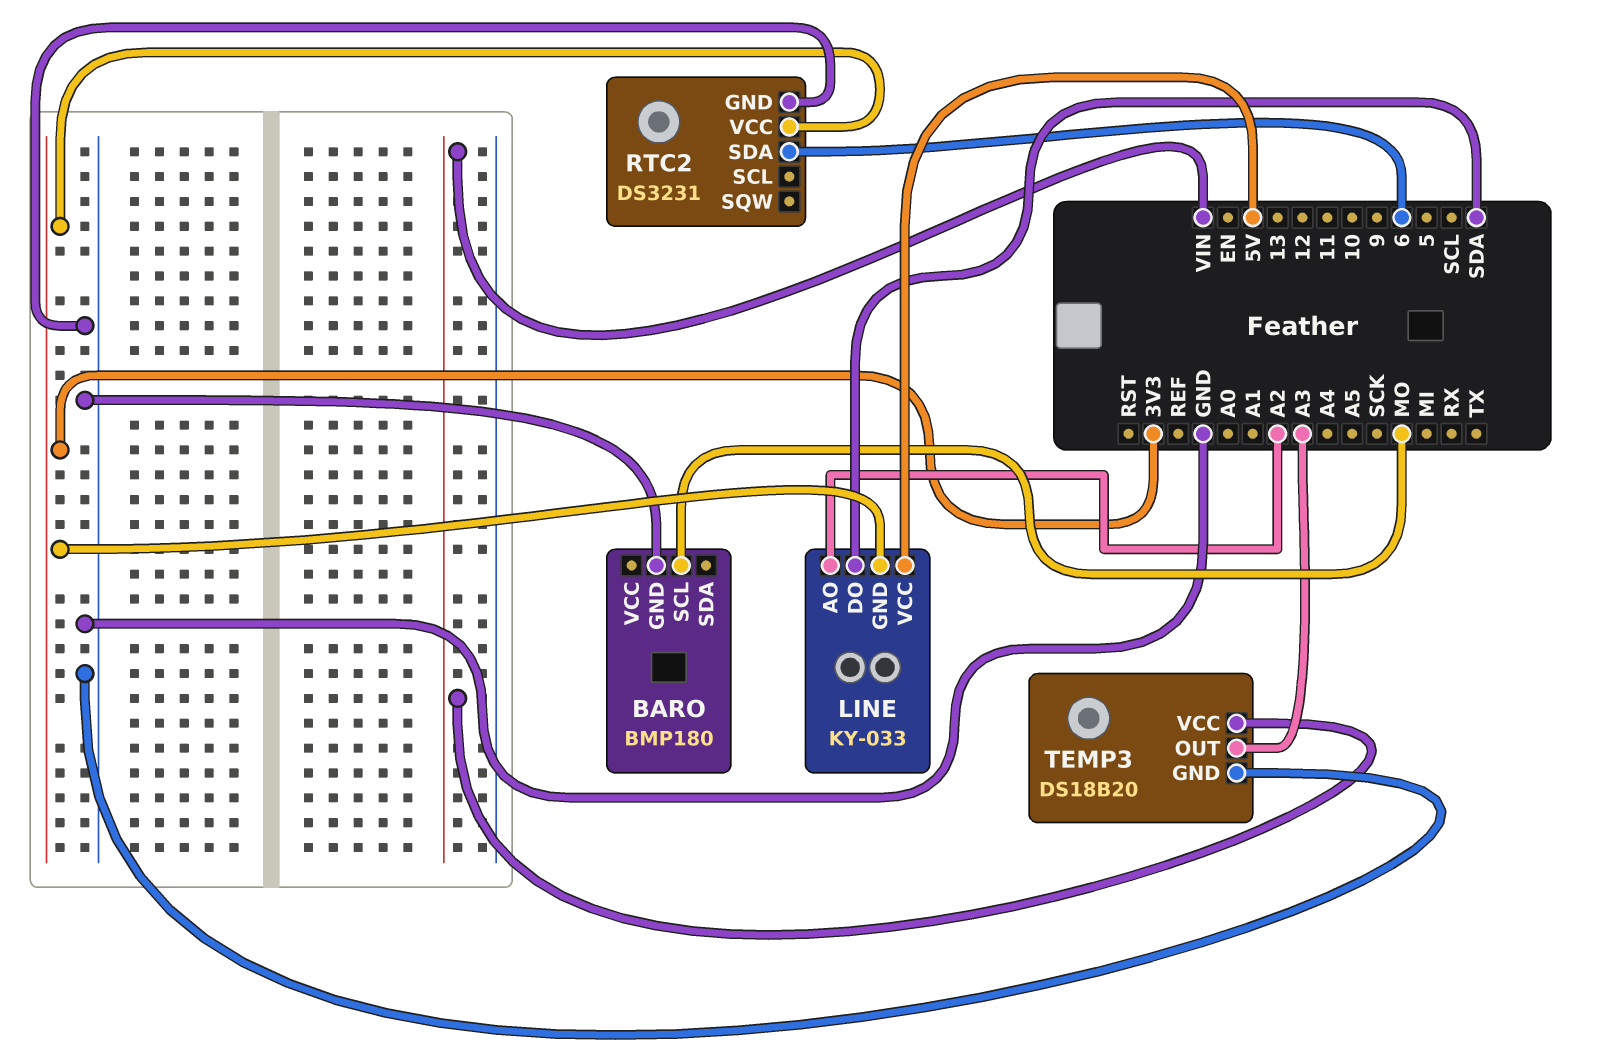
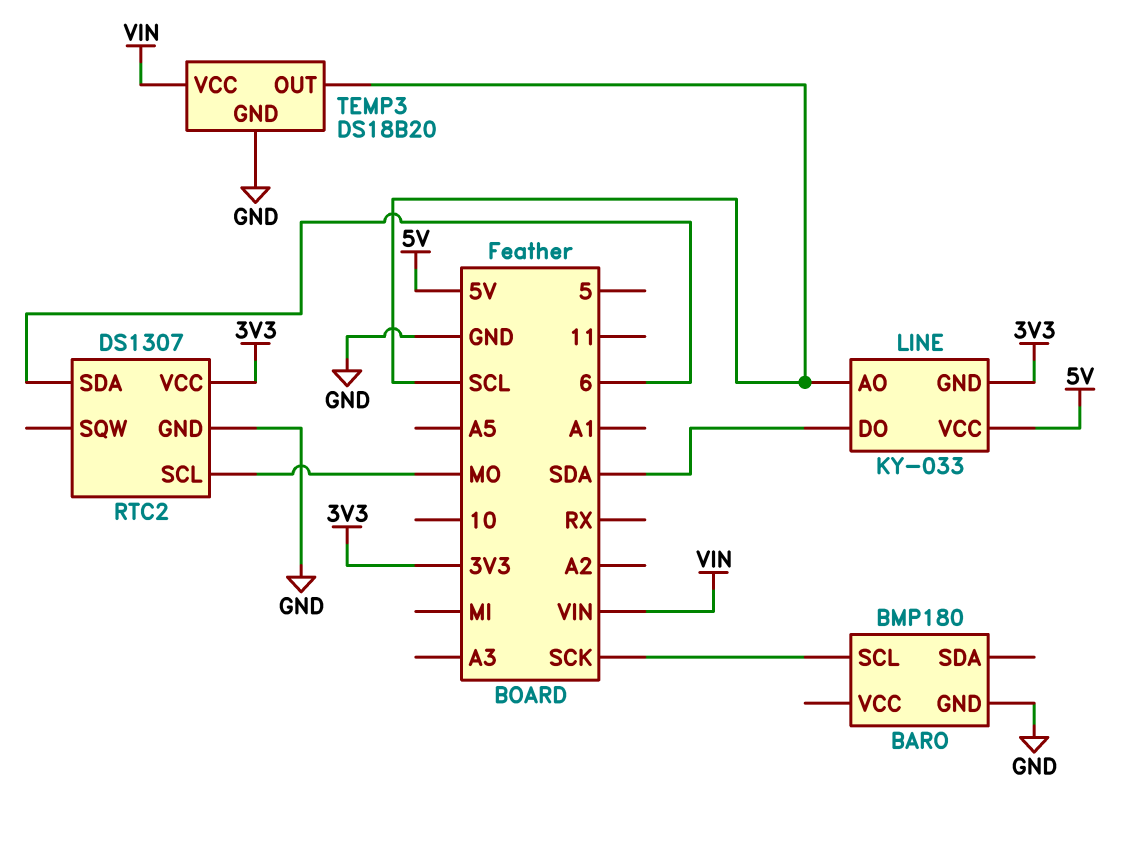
BARO pin SCL: MO -> SCK
LINE pin AO: A2 -> SCL
RTC2: DS3231 -> DS1307
RTC2 pin SCL: none -> MO
TEMP3 pin OUT: A3 -> SCL

